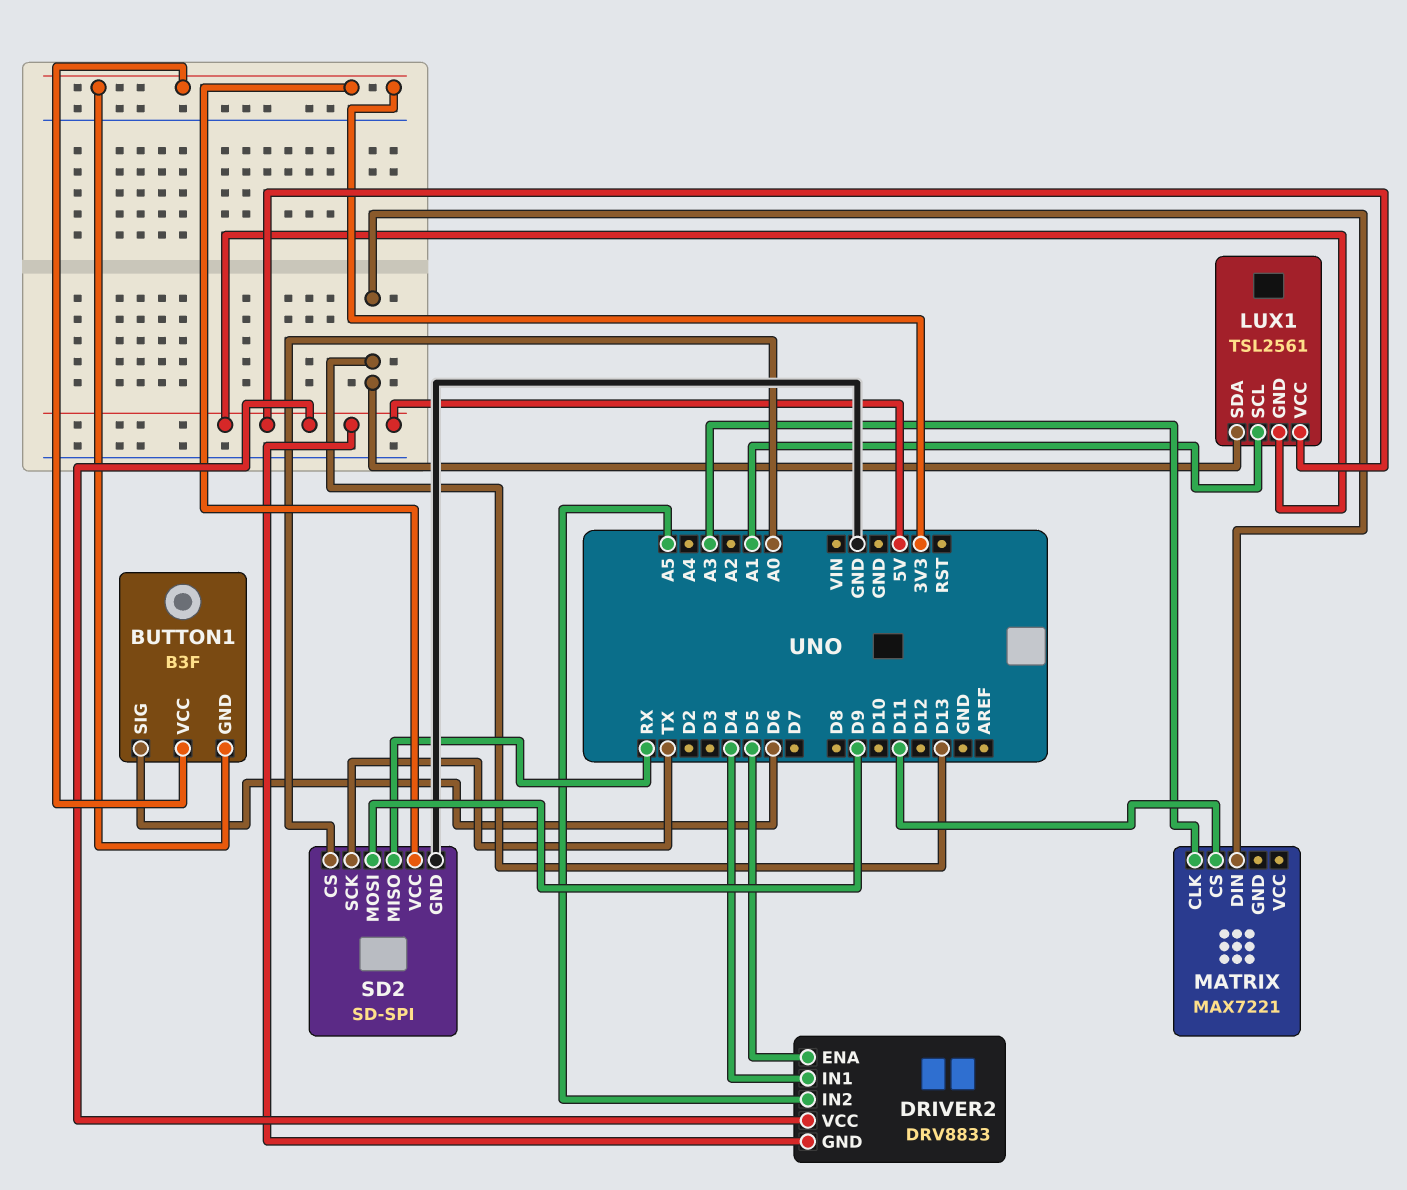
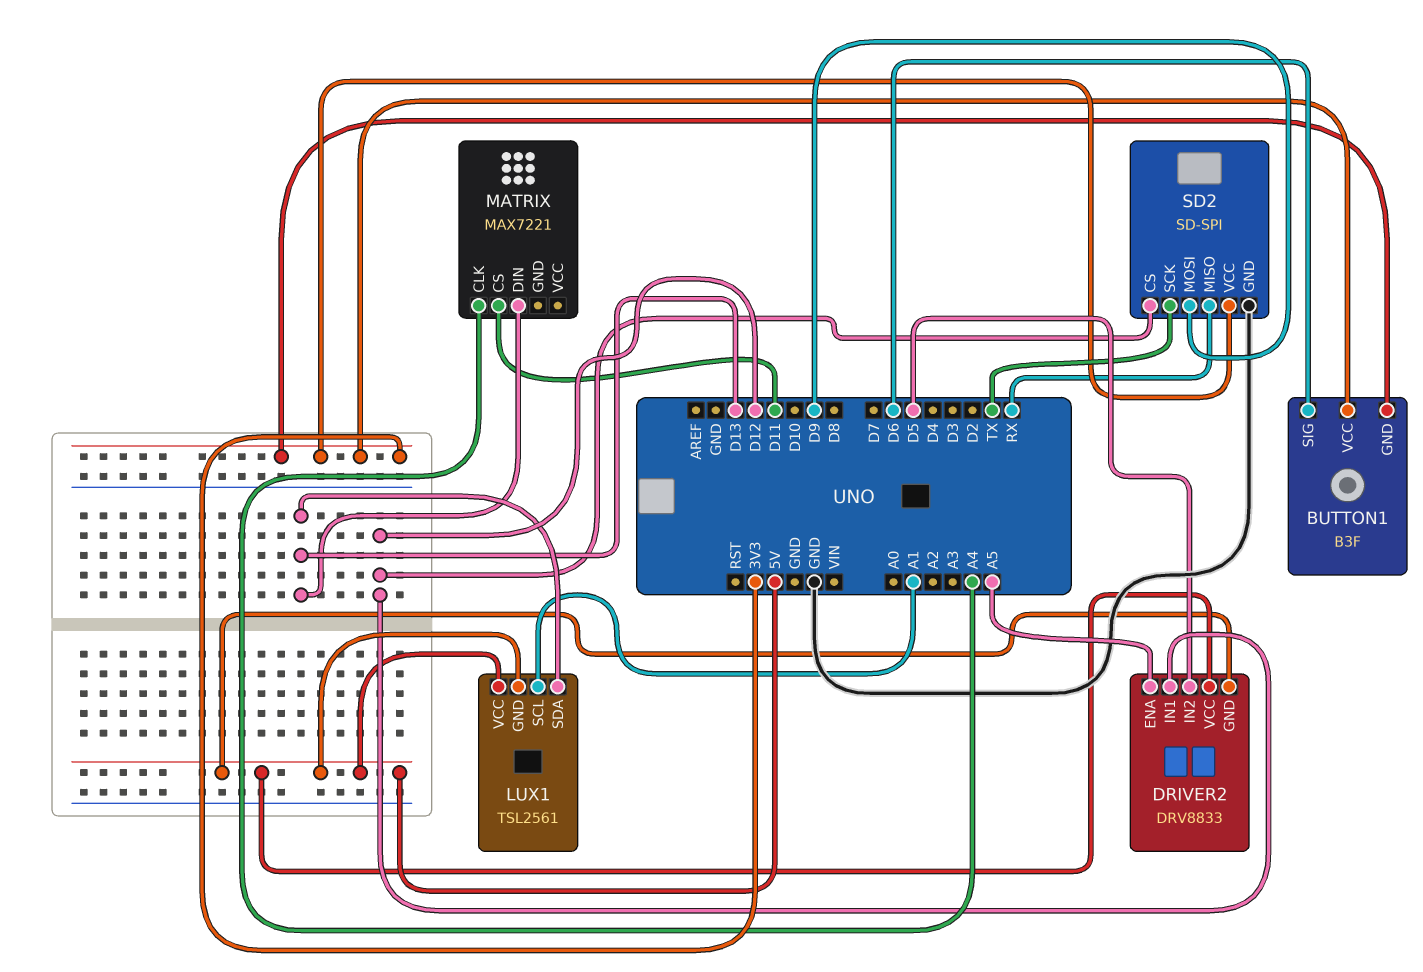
DRIVER2 pin ENA: D5 -> A5
DRIVER2 pin IN1: D4 -> D12
DRIVER2 pin IN2: A5 -> D5
MATRIX pin CLK: A3 -> A4
SD2 pin CS: A0 -> D12

